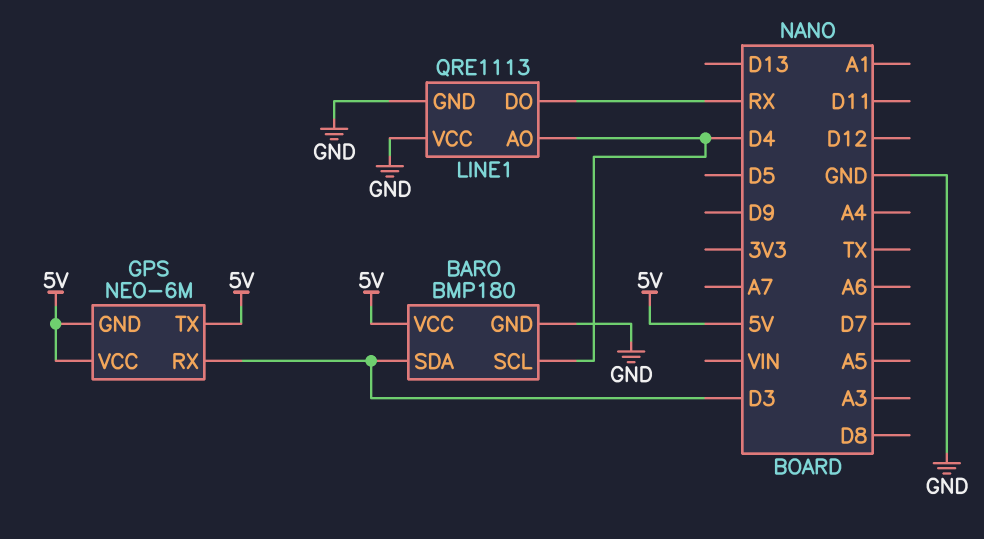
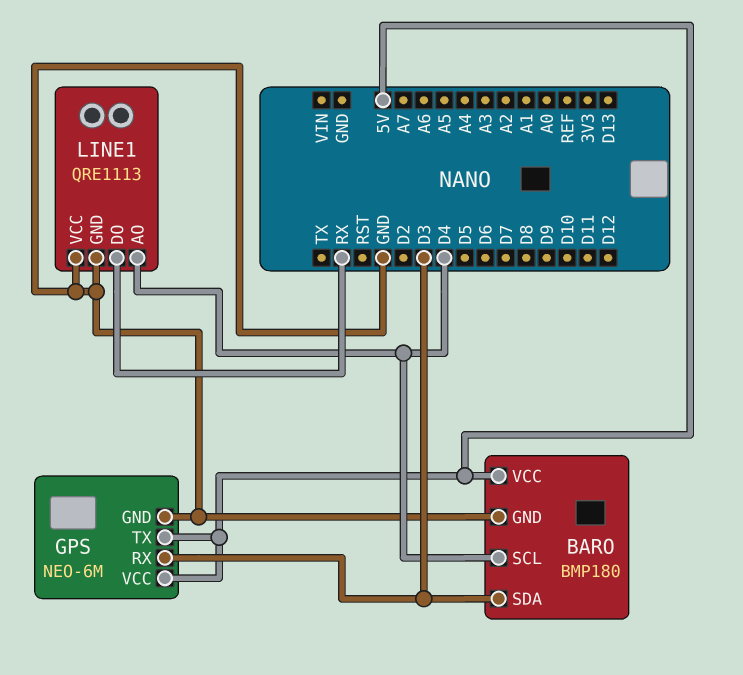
GPS pin GND: 5V -> GND

